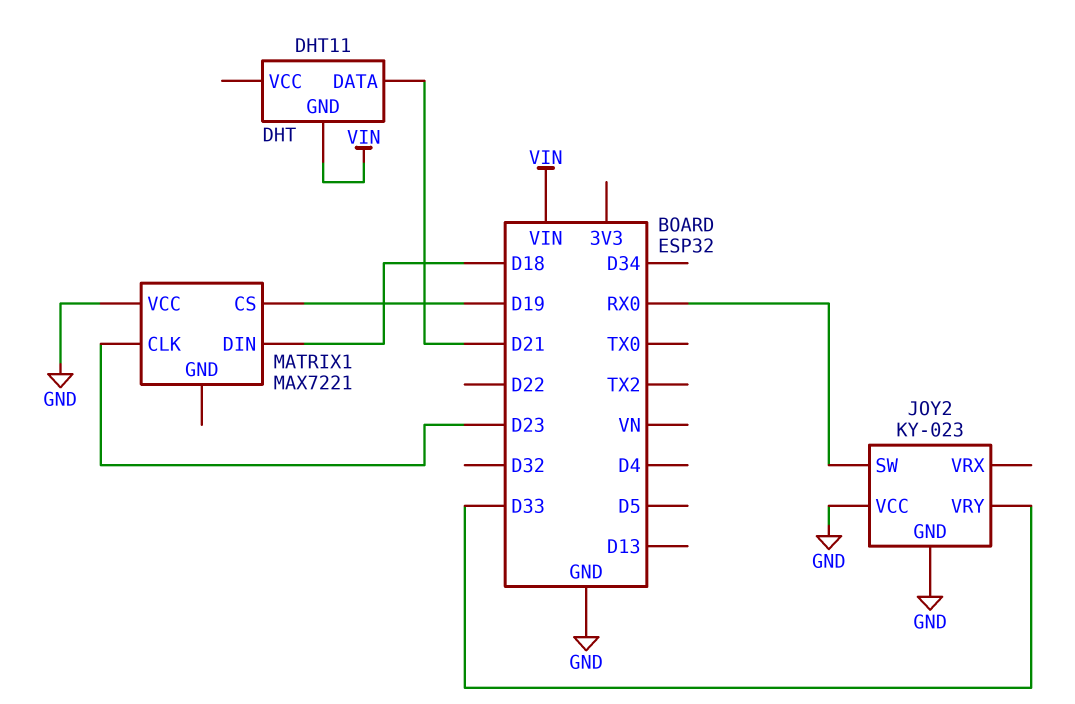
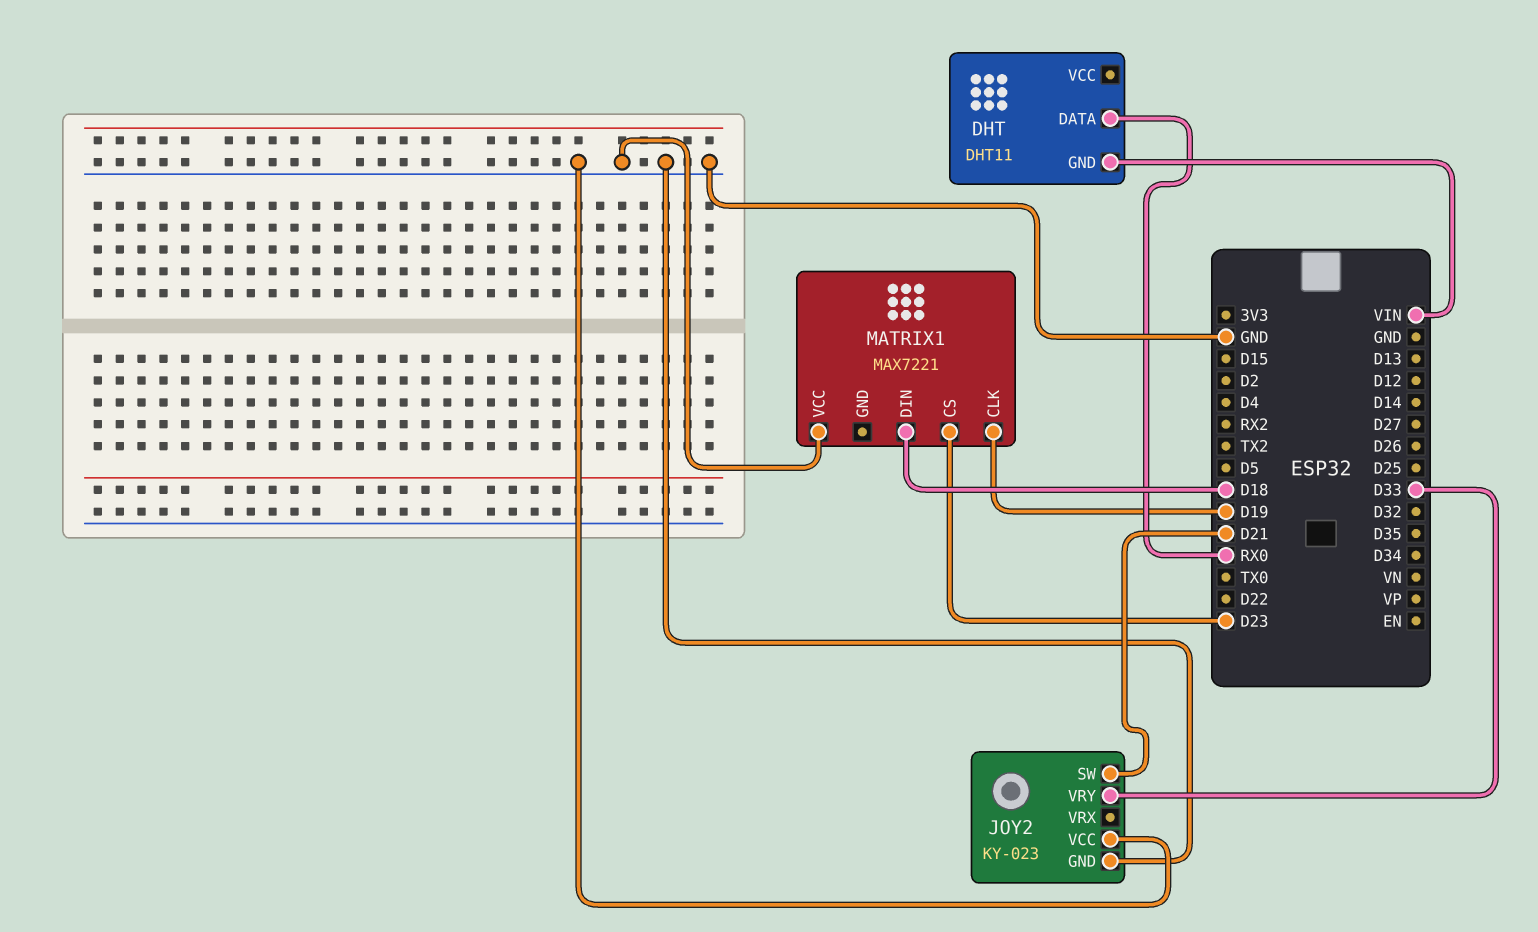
DHT pin DATA: D21 -> RX0
JOY2 pin SW: RX0 -> D21
MATRIX1 pin CLK: D23 -> D19
MATRIX1 pin CS: D19 -> D23

